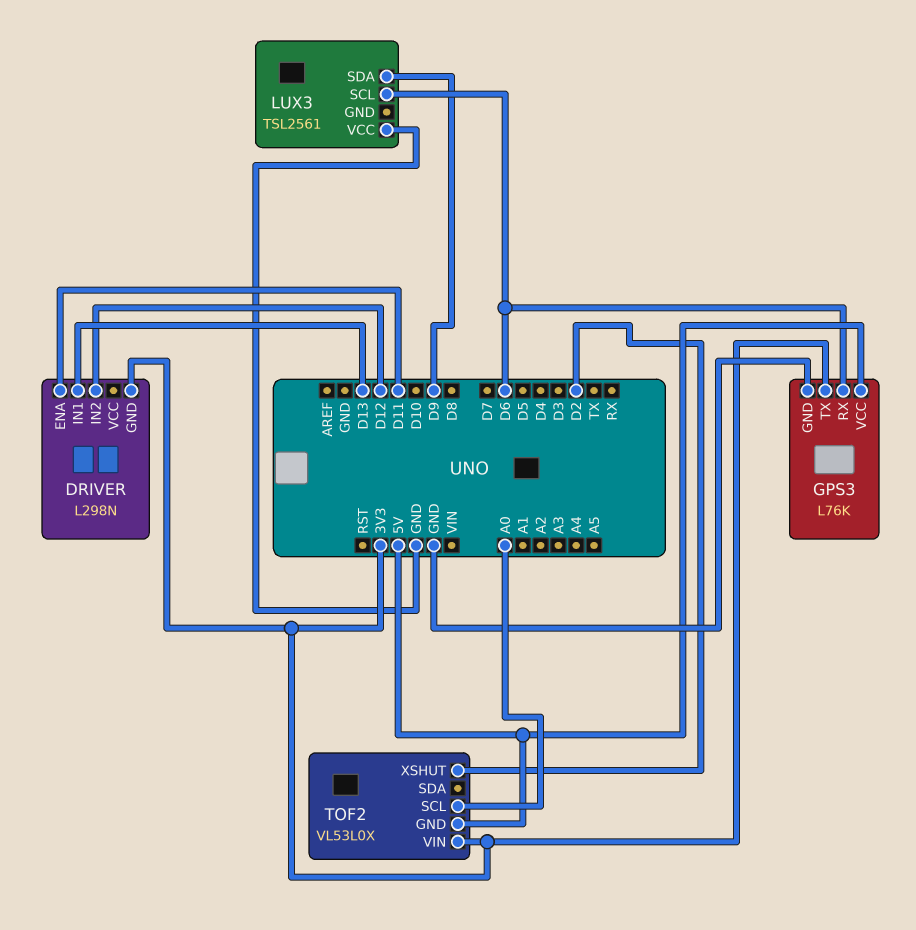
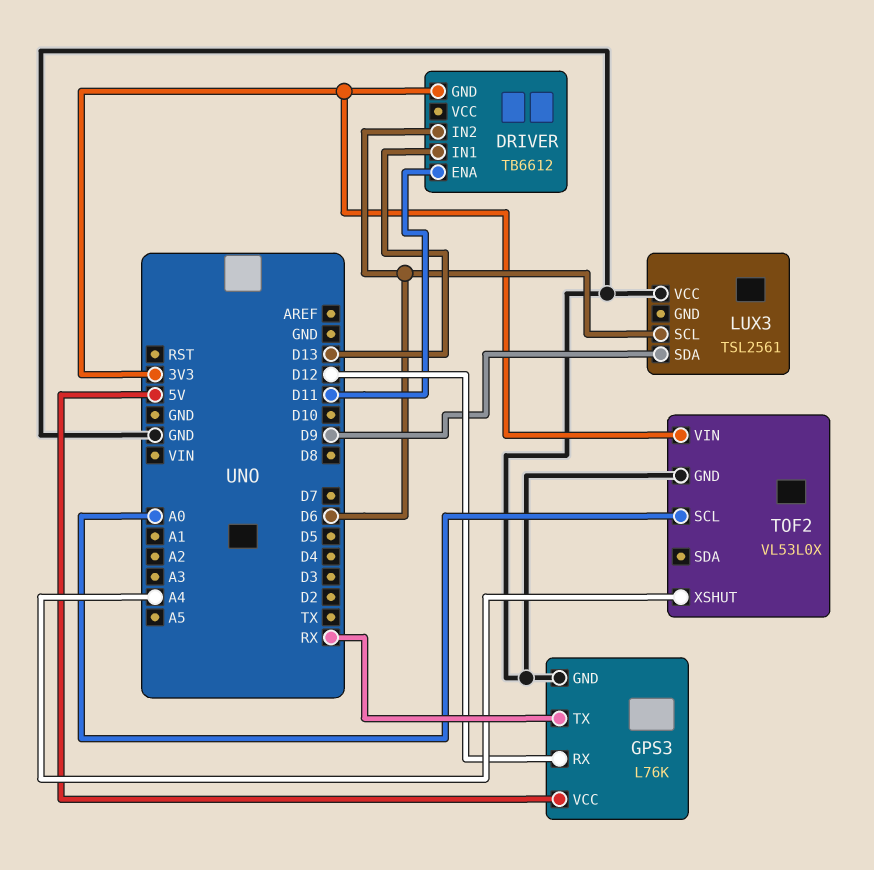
DRIVER: L298N -> TB6612
DRIVER pin IN2: D12 -> D6
GPS3 pin RX: D6 -> D12
GPS3 pin TX: 3V3 -> RX
TOF2 pin GND: 5V -> GND
TOF2 pin XSHUT: D2 -> A4

